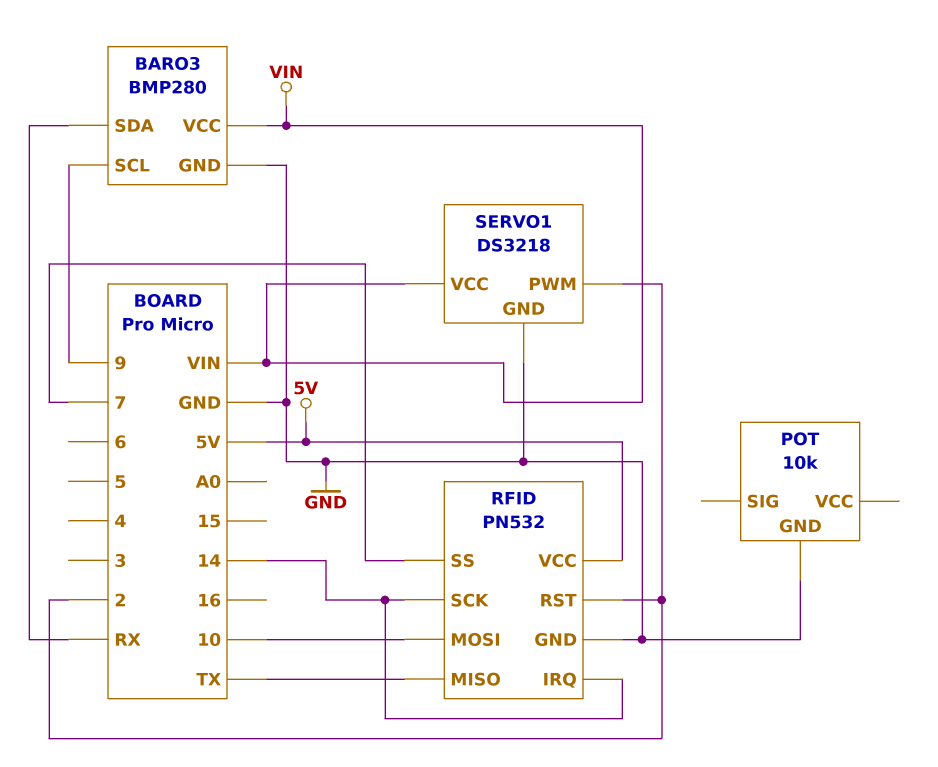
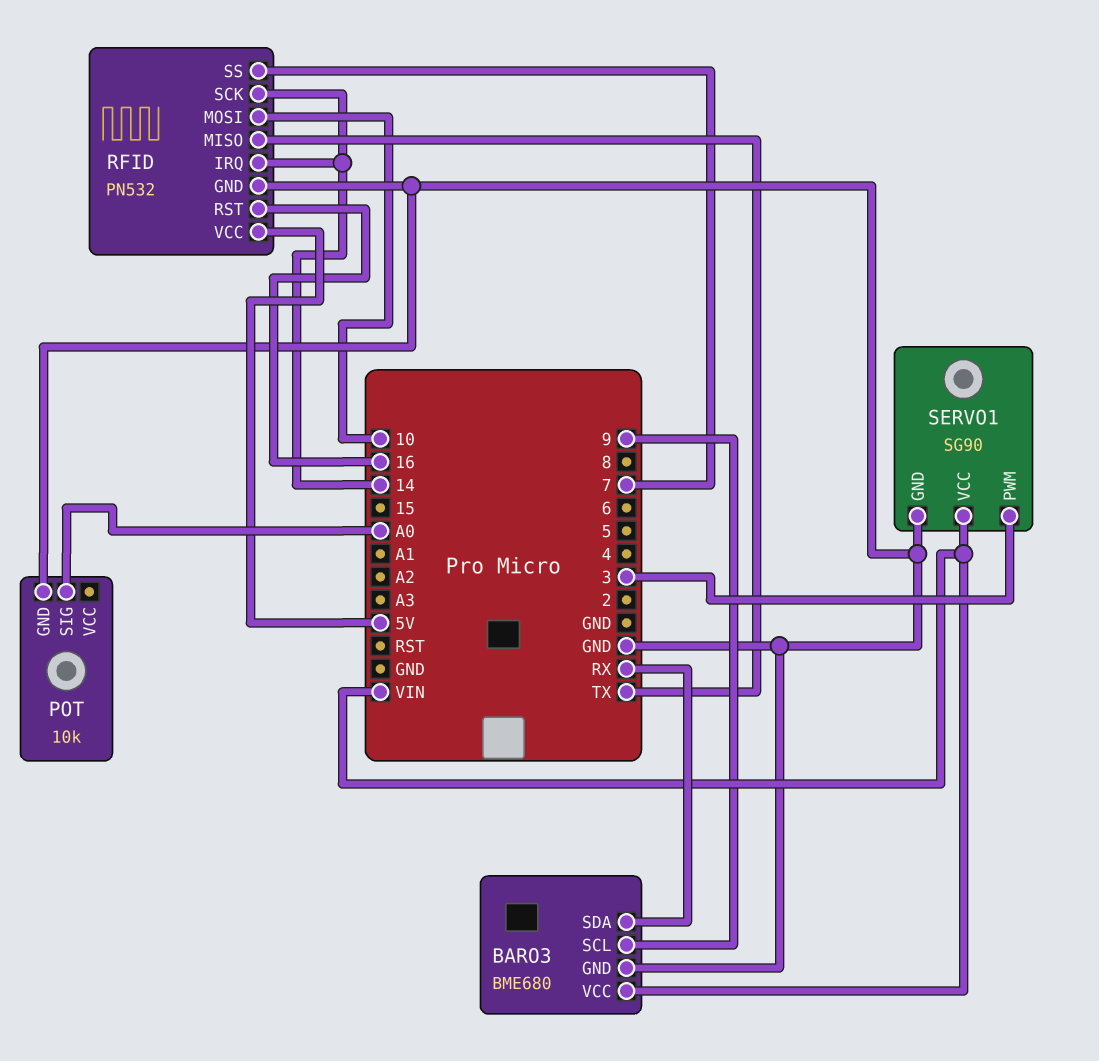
BARO3: BMP280 -> BME680
POT pin SIG: none -> A0
RFID pin RST: 2 -> 16
SERVO1: DS3218 -> SG90
SERVO1 pin PWM: 2 -> 3

